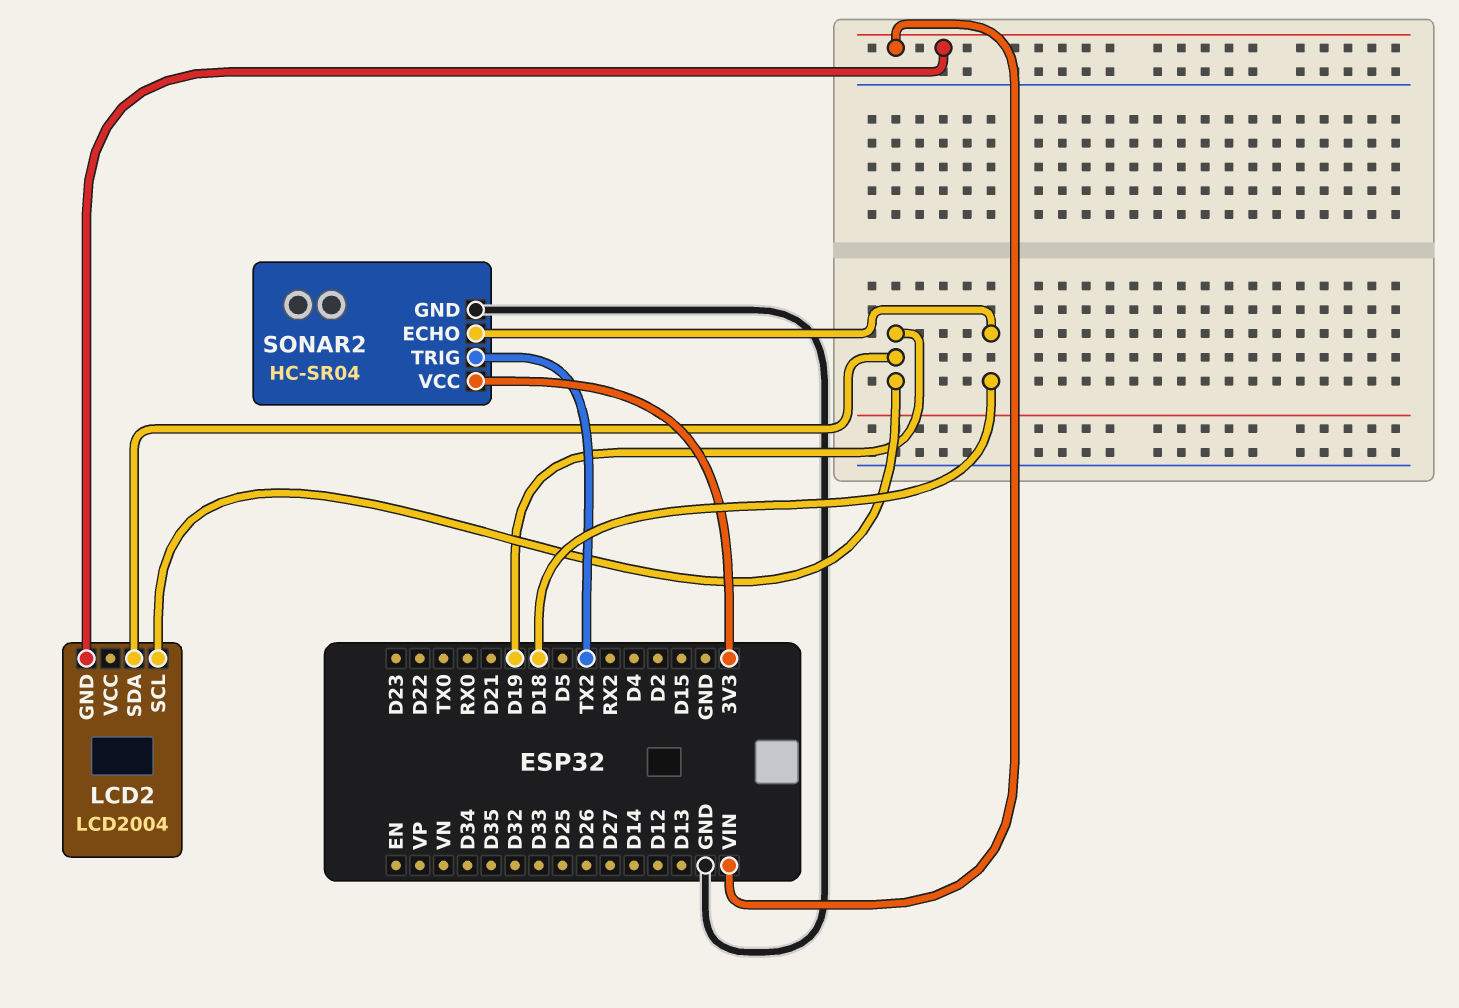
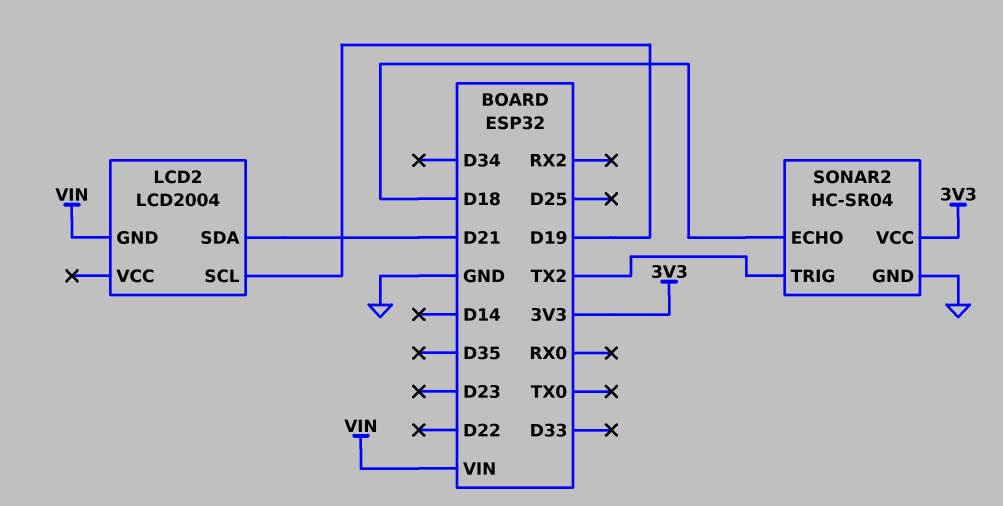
LCD2 pin SDA: D19 -> D21

